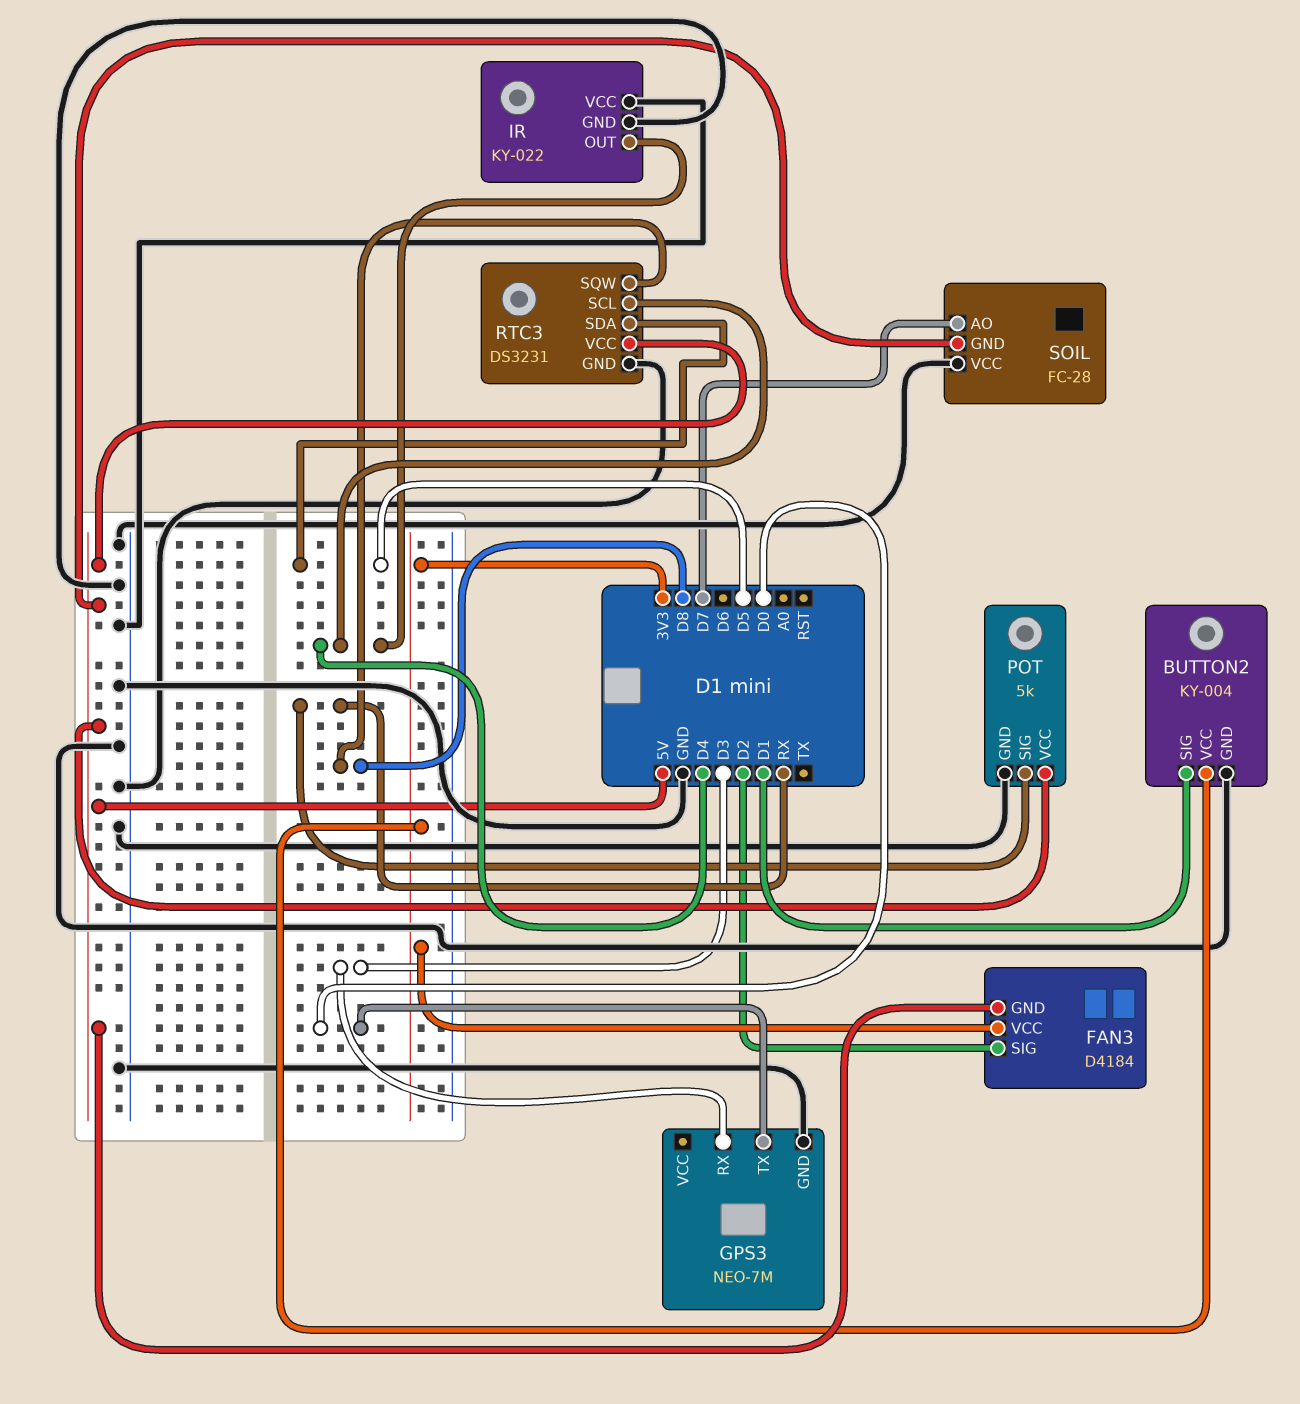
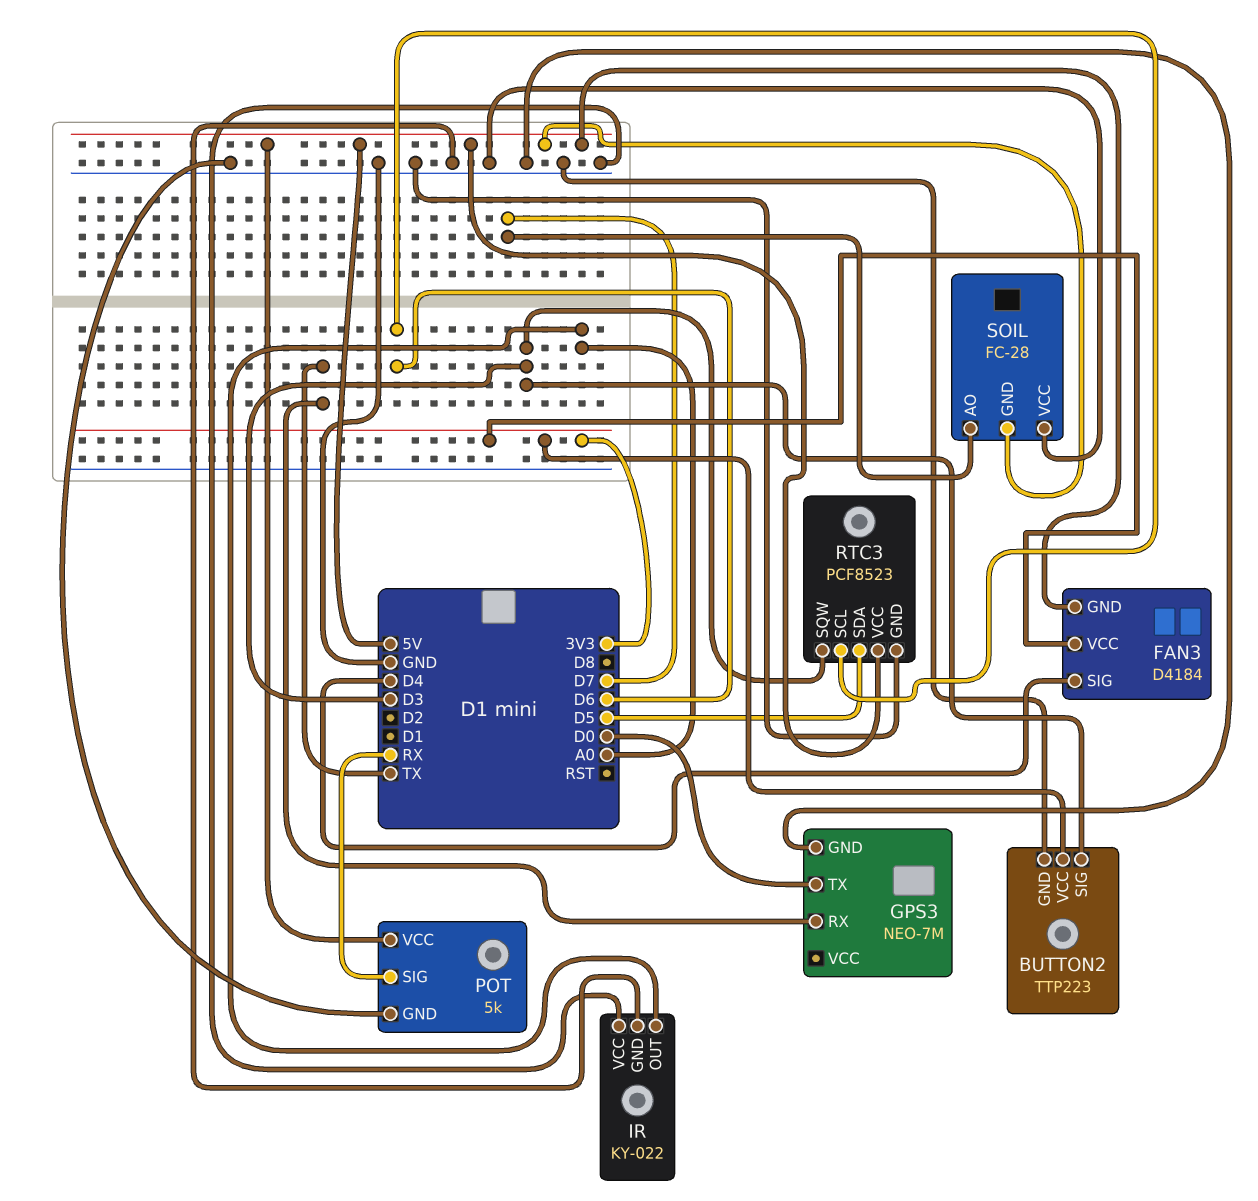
BUTTON2: KY-004 -> TTP223
BUTTON2 pin SIG: D1 -> D3
FAN3 pin SIG: D2 -> D4
GPS3 pin RX: D3 -> TX
IR pin OUT: D4 -> A0
RTC3: DS3231 -> PCF8523
RTC3 pin SCL: D4 -> D6
RTC3 pin SQW: D8 -> D3

